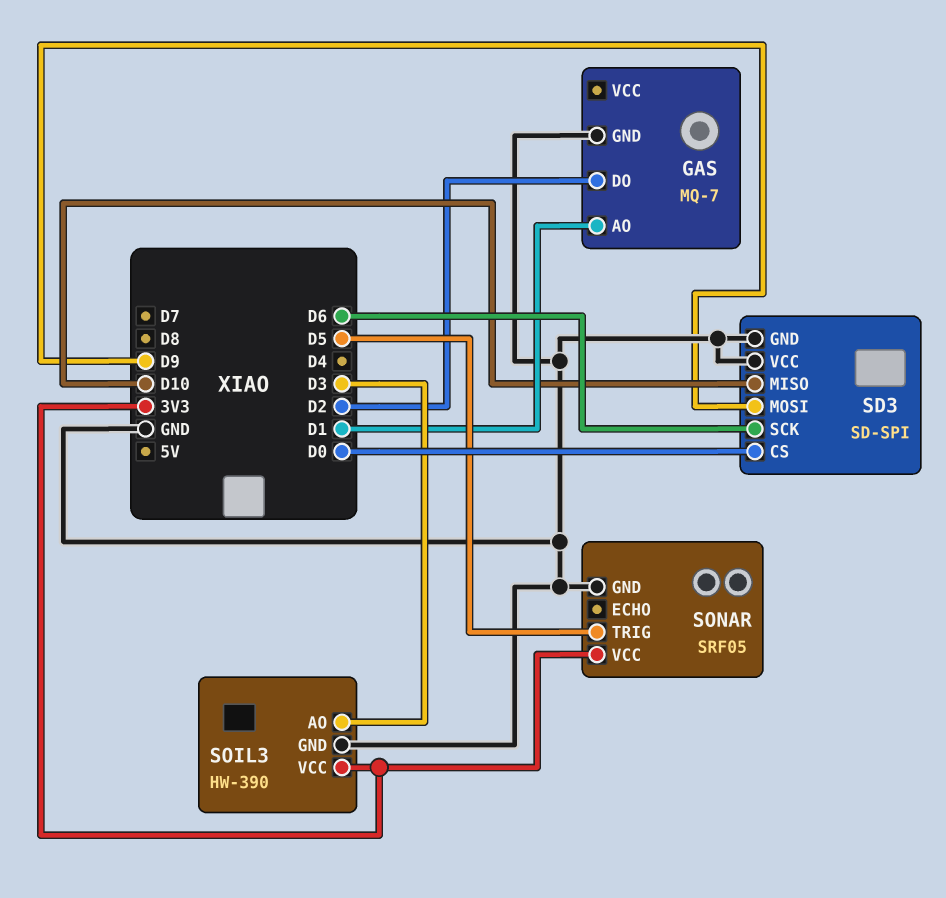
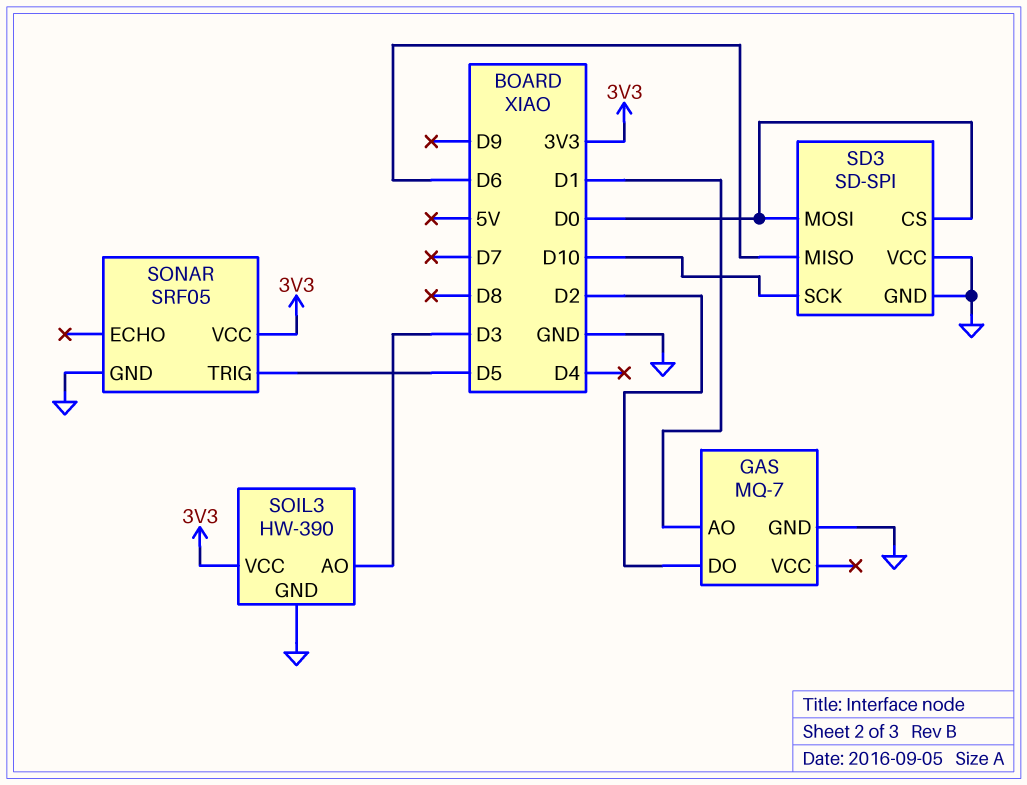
SD3 pin MISO: D10 -> D6
SD3 pin MOSI: D9 -> D0
SD3 pin SCK: D6 -> D10

